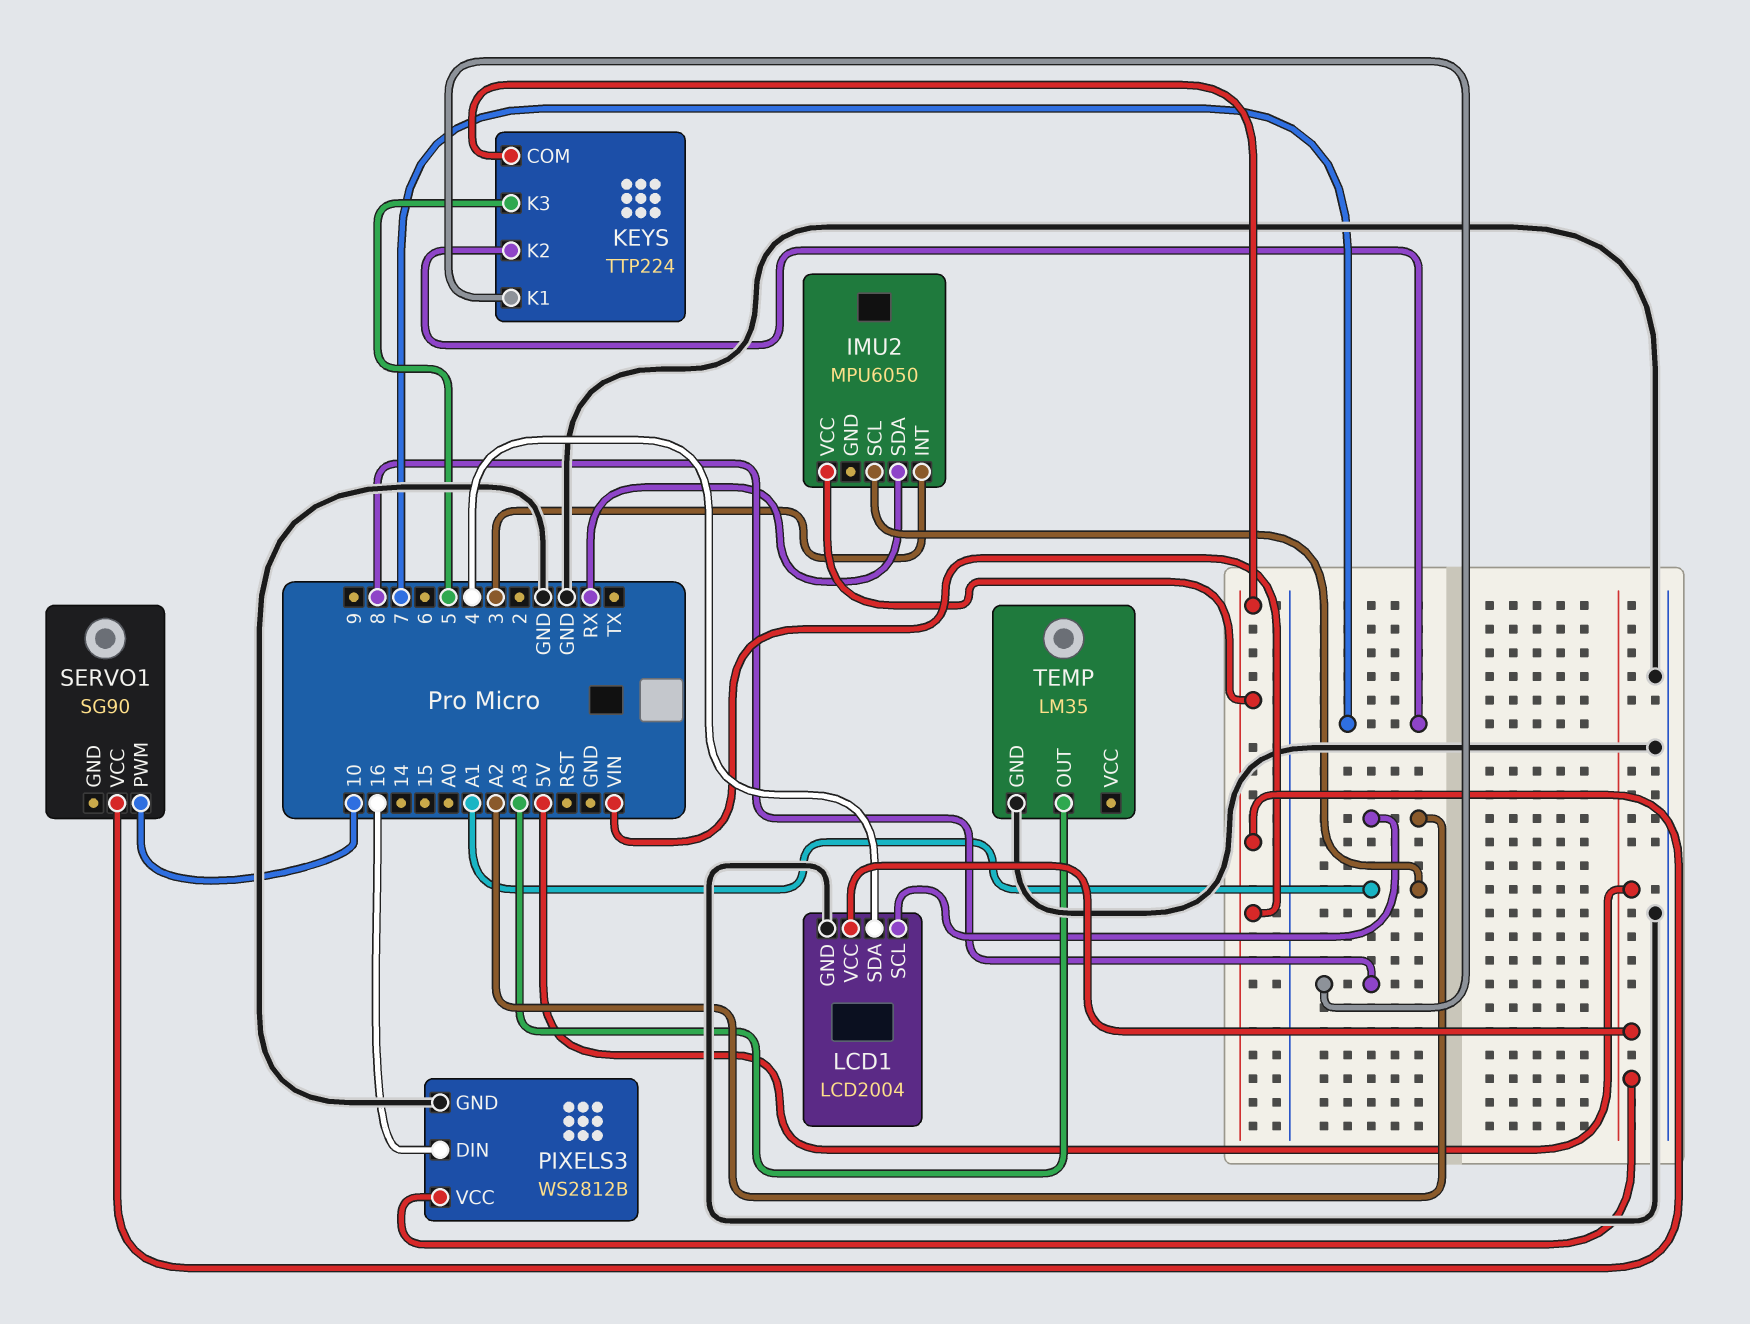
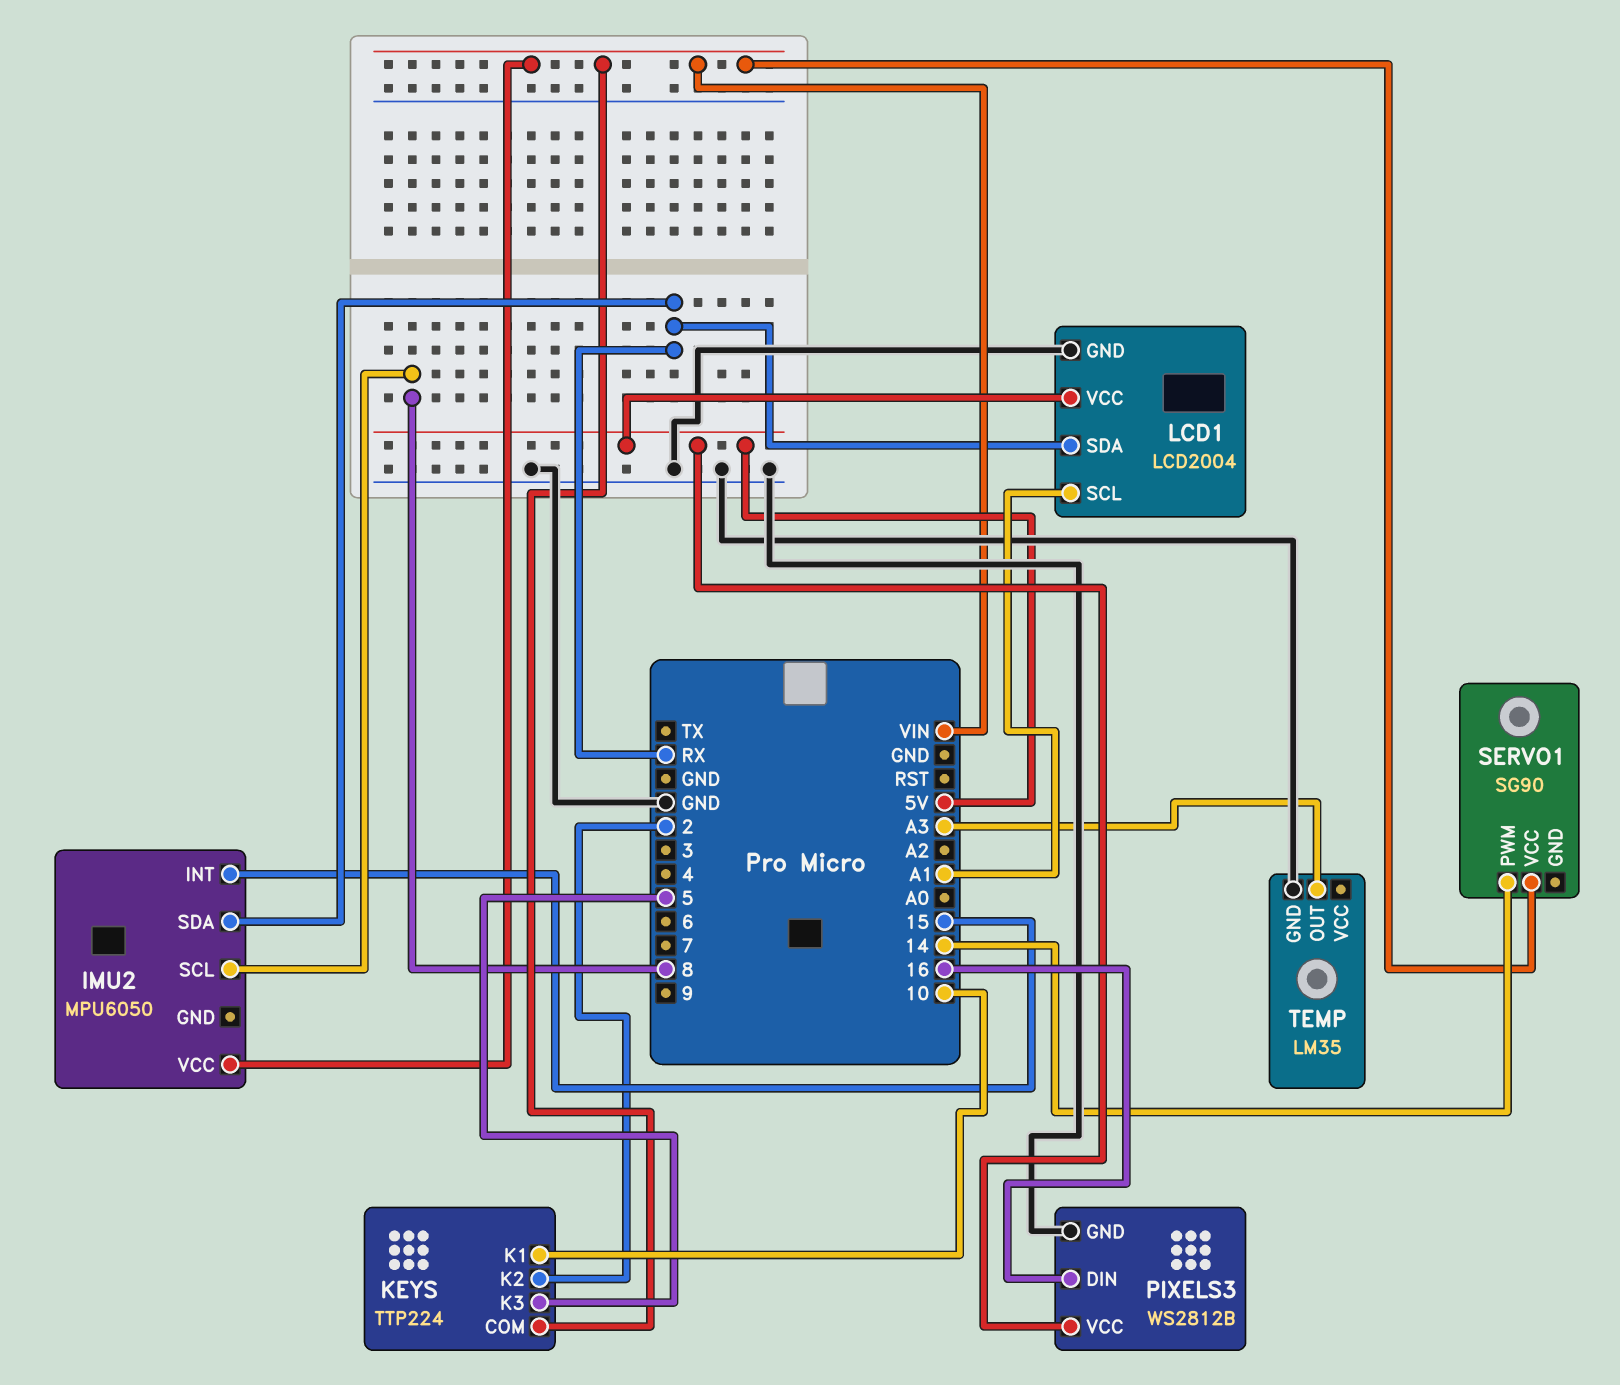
IMU2 pin INT: 3 -> 15
IMU2 pin SCL: A1 -> 8
KEYS pin K1: 8 -> 10
KEYS pin K2: 7 -> 2
LCD1 pin SCL: A2 -> A1
LCD1 pin SDA: 4 -> RX
SERVO1 pin PWM: 10 -> 14

